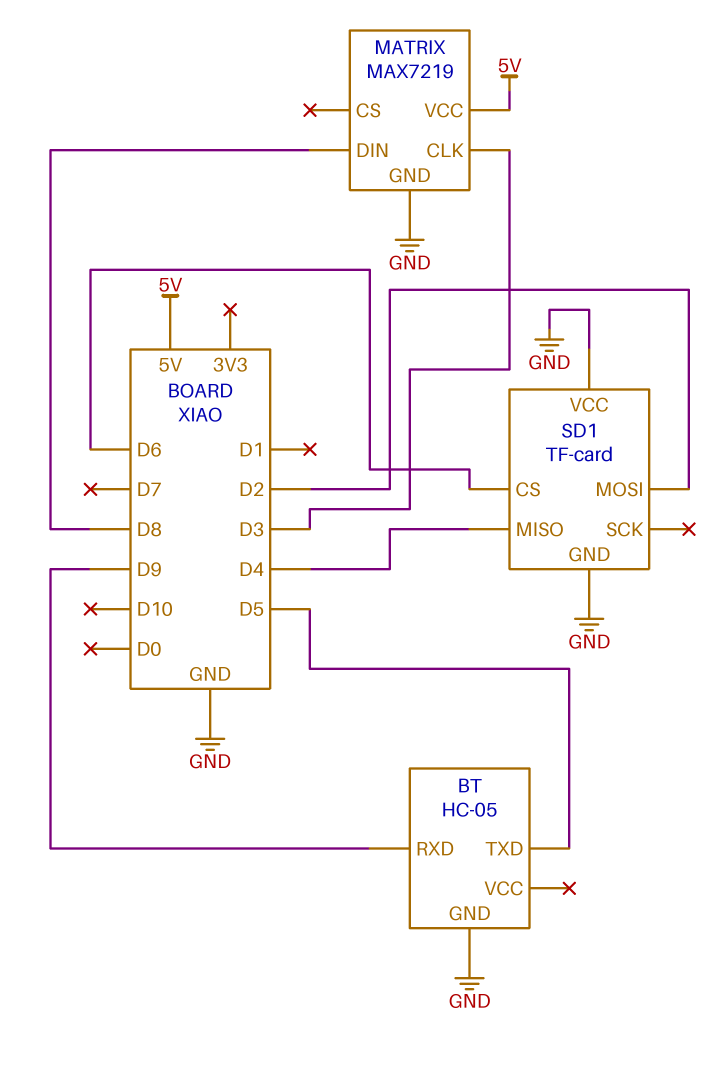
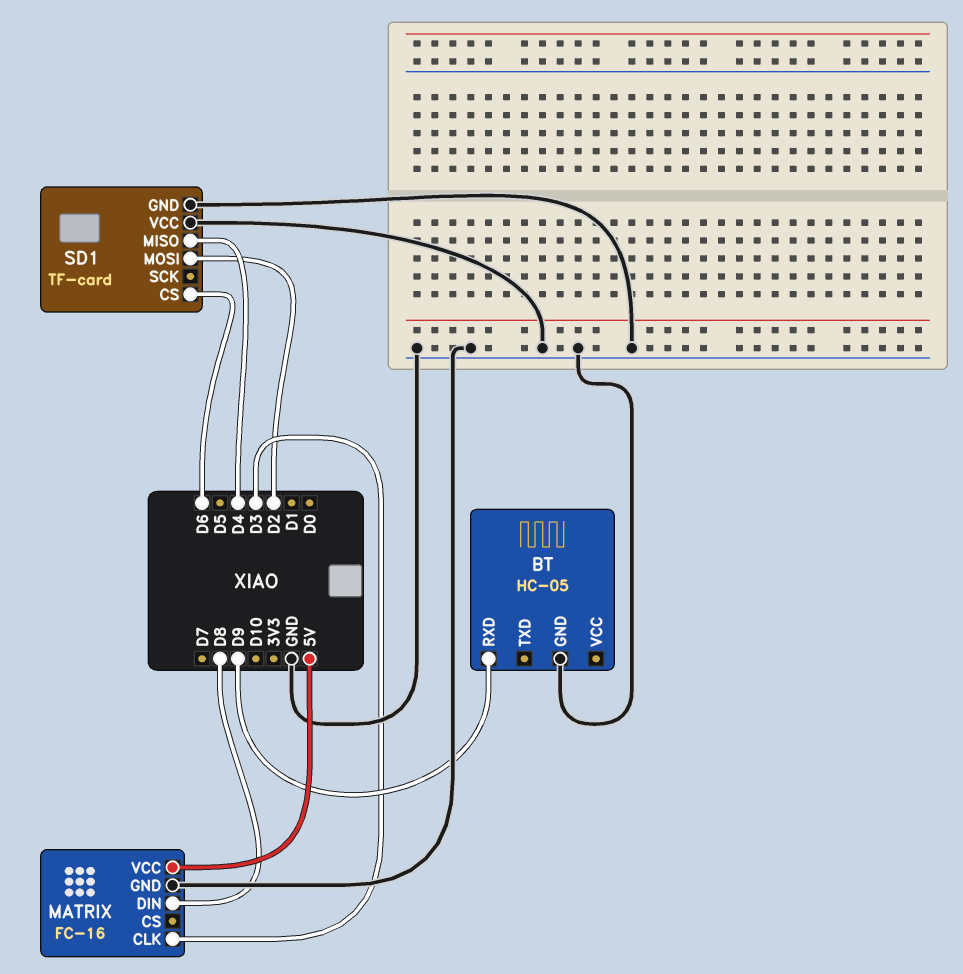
BT pin TXD: D5 -> none
MATRIX: MAX7219 -> FC-16

